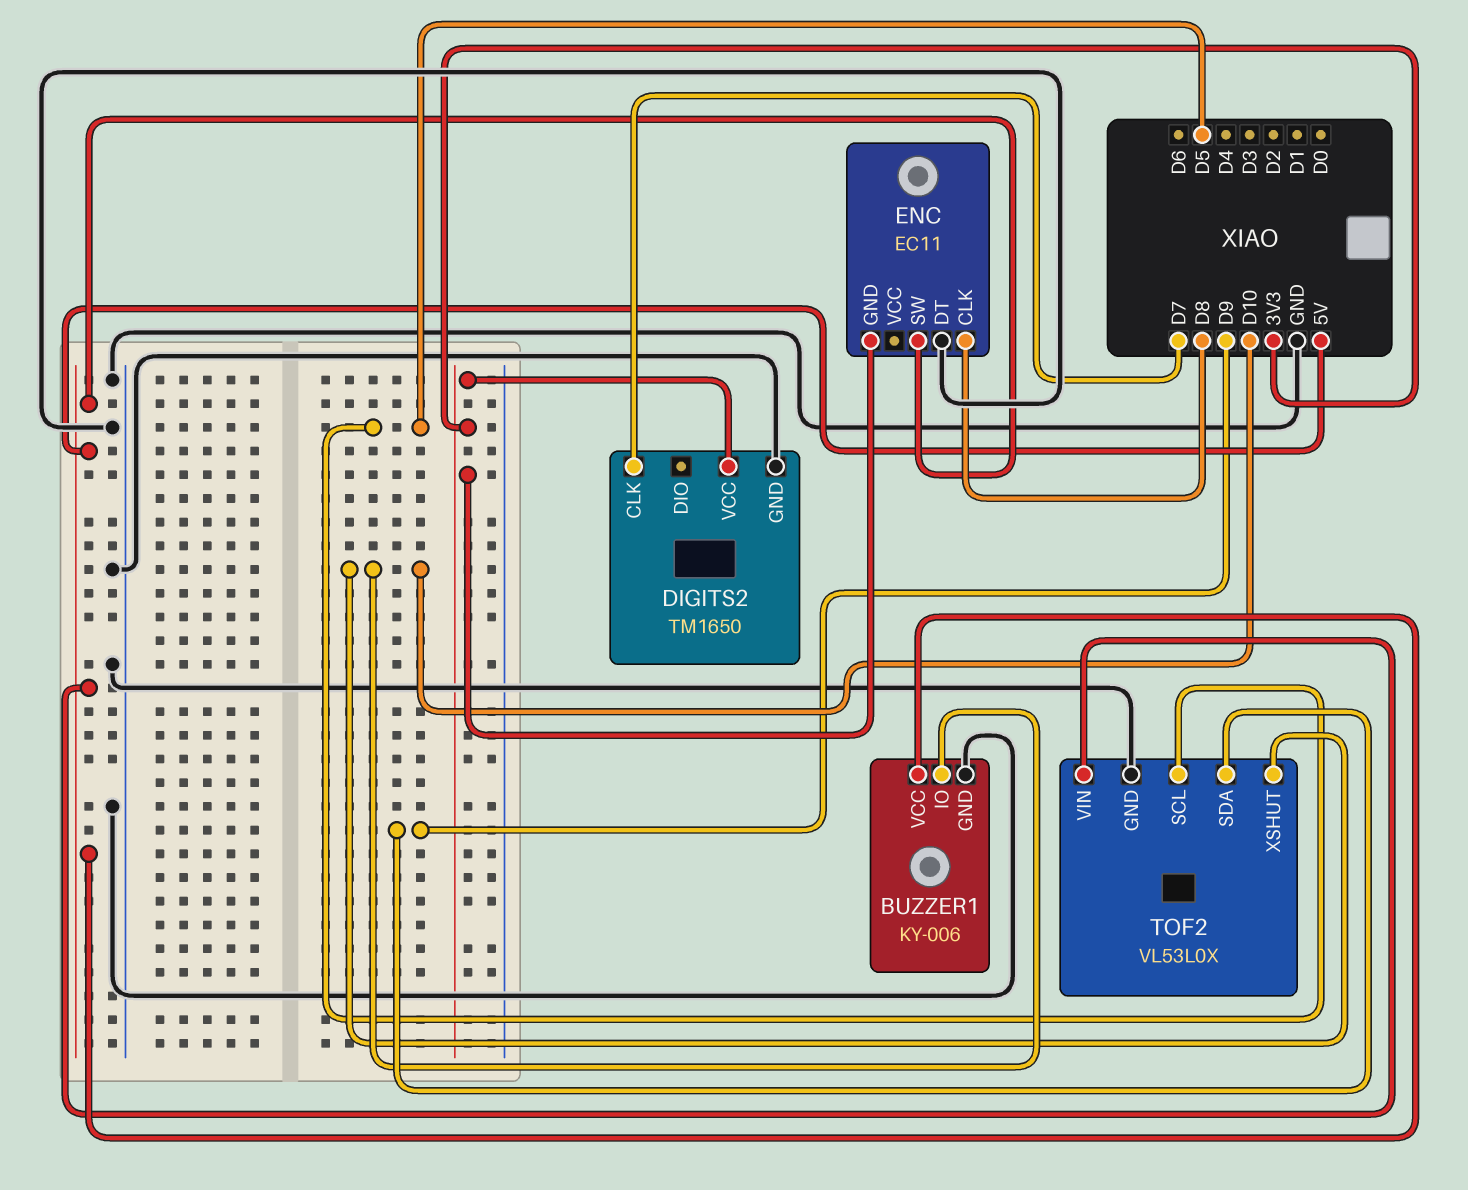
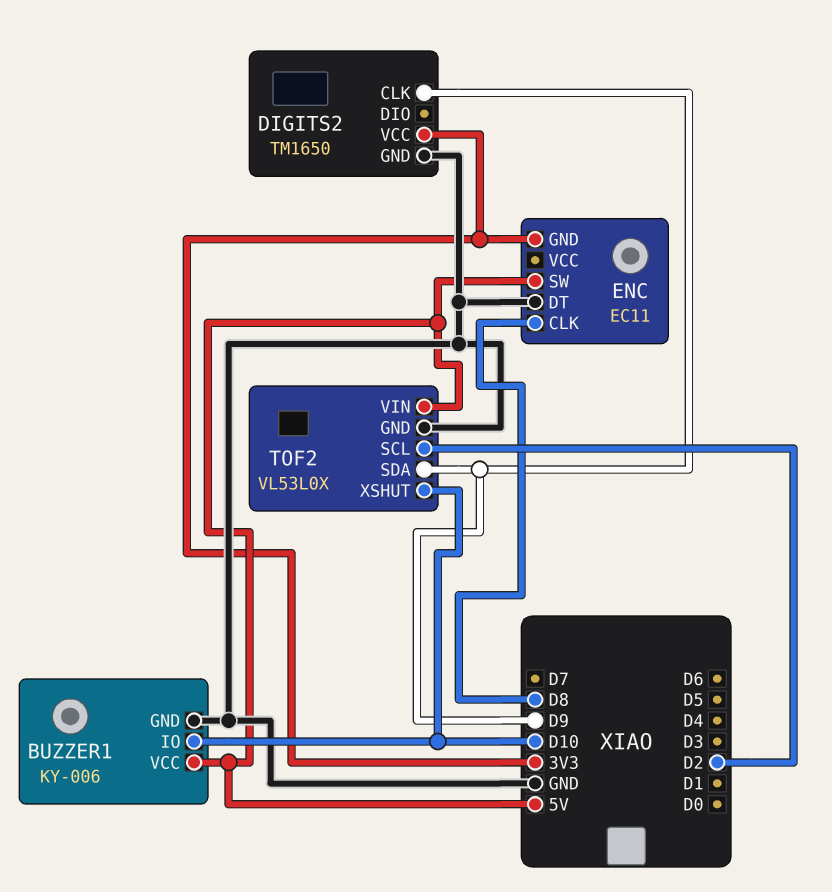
DIGITS2 pin CLK: D7 -> D9
TOF2 pin SCL: D5 -> D2

